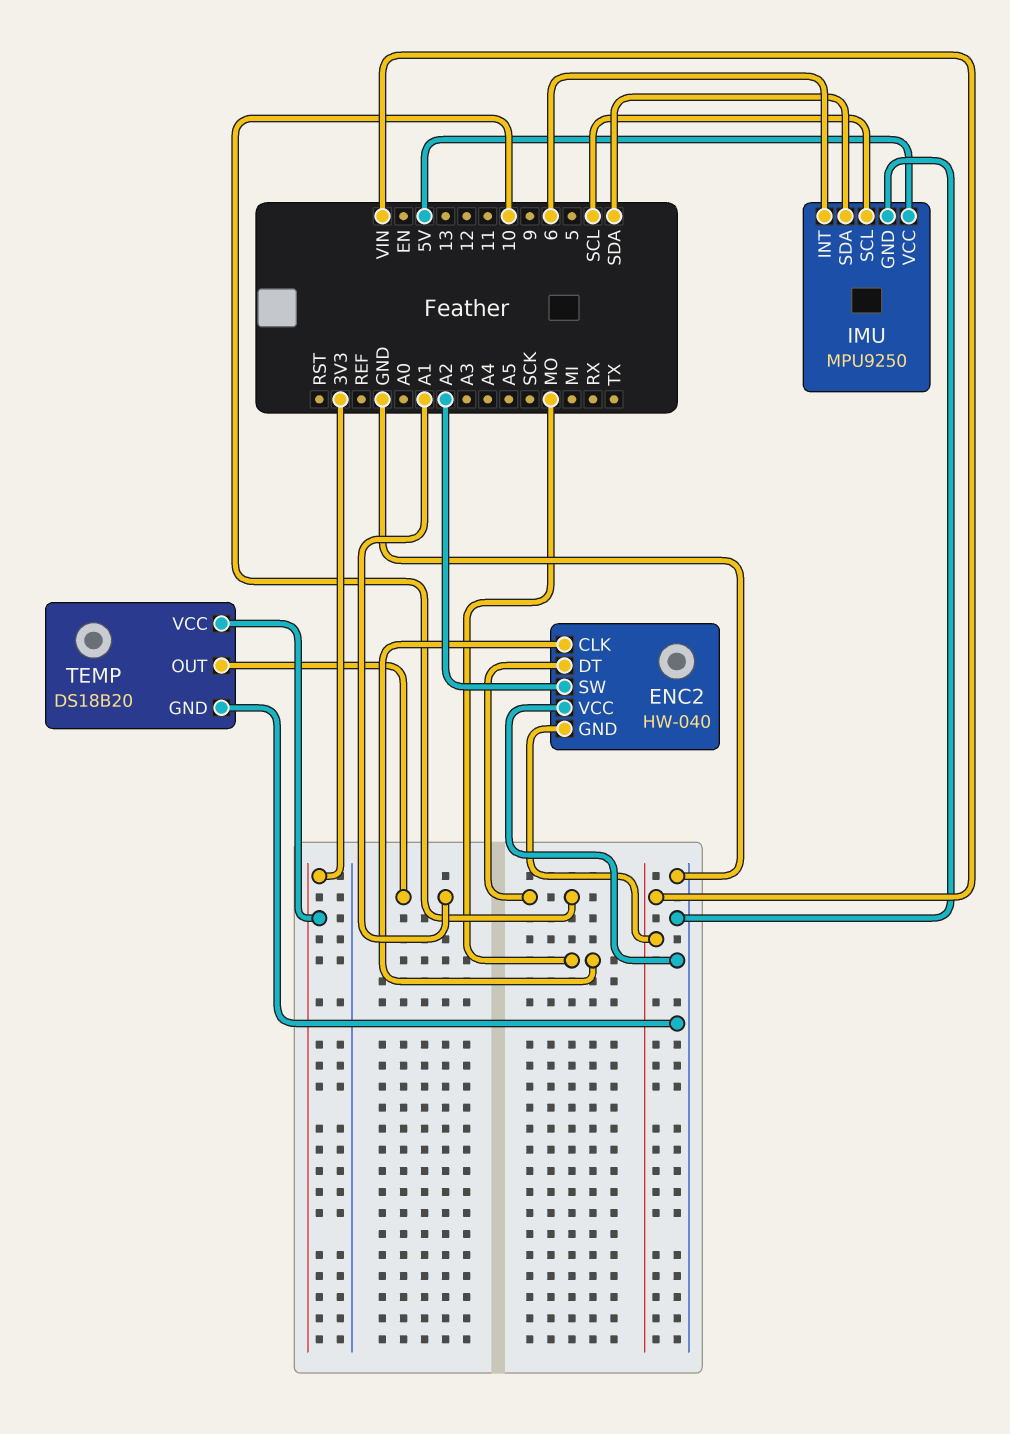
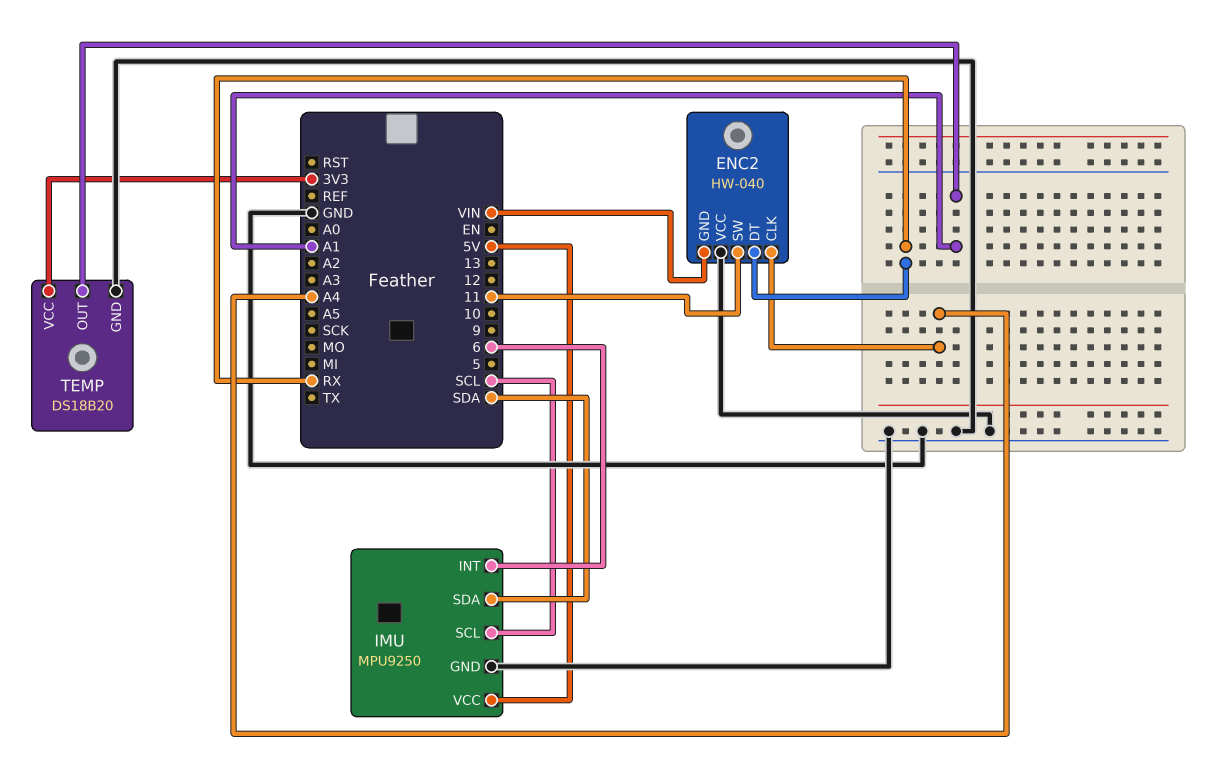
ENC2 pin CLK: MO -> A4
ENC2 pin DT: 10 -> RX
ENC2 pin SW: A2 -> 11

